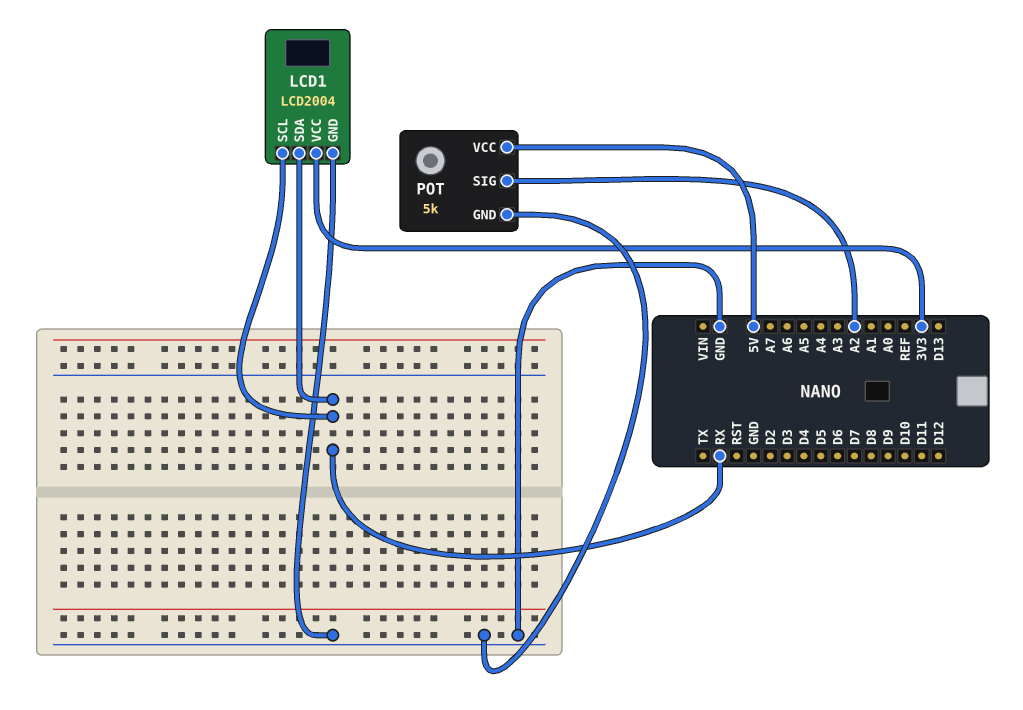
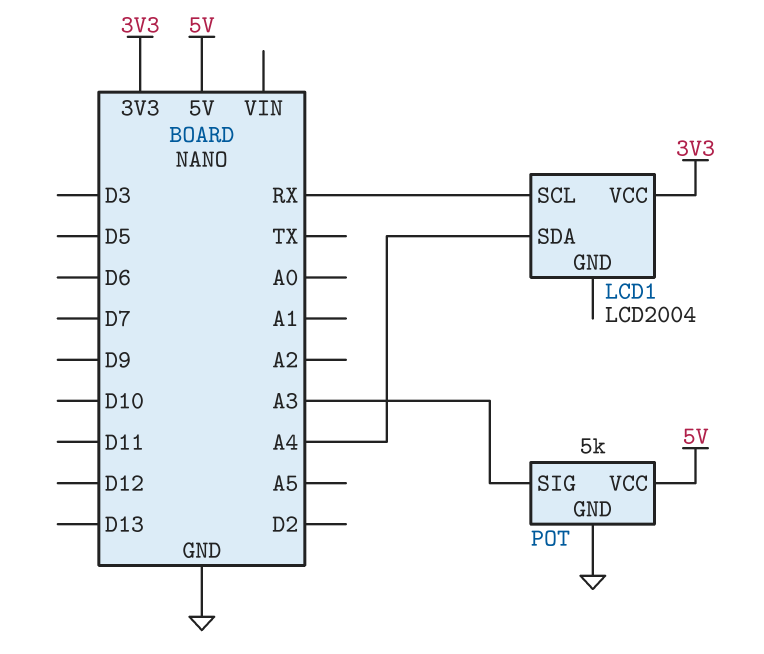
LCD1 pin GND: GND -> none
LCD1 pin SDA: RX -> A4
POT pin SIG: A2 -> A3

